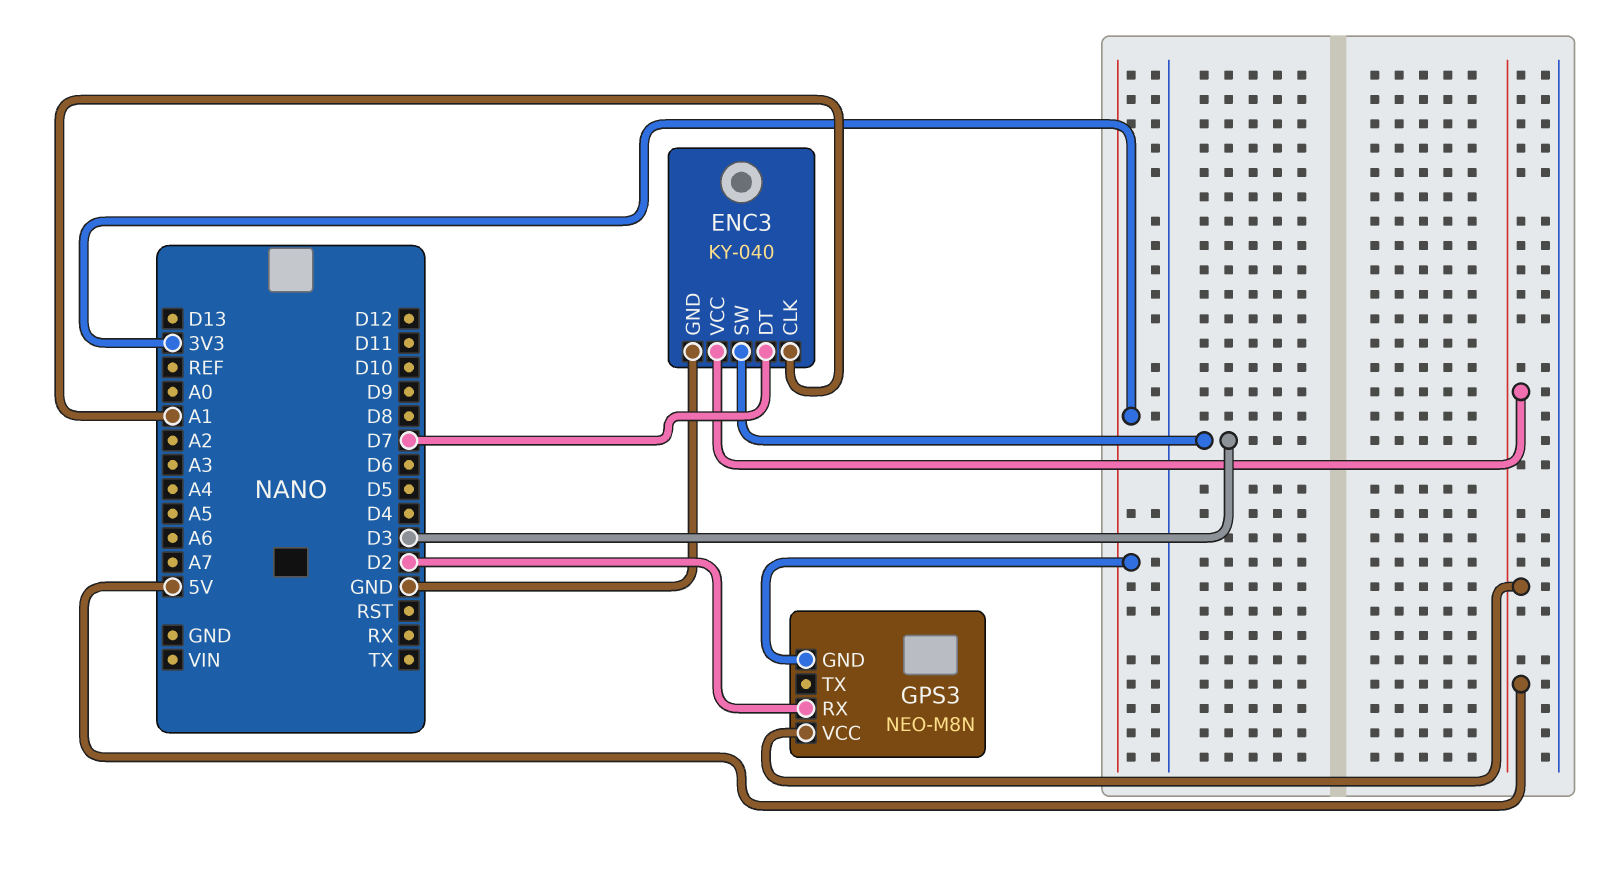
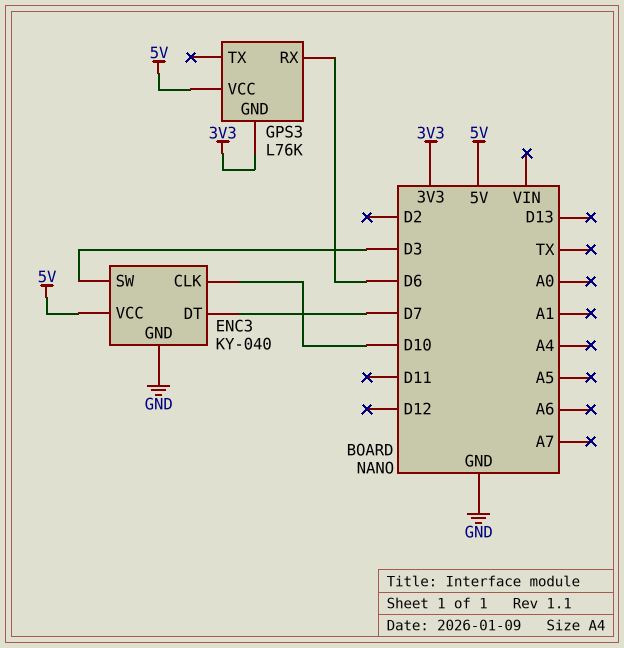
ENC3 pin CLK: A1 -> D10
GPS3: NEO-M8N -> L76K
GPS3 pin RX: D2 -> D6

